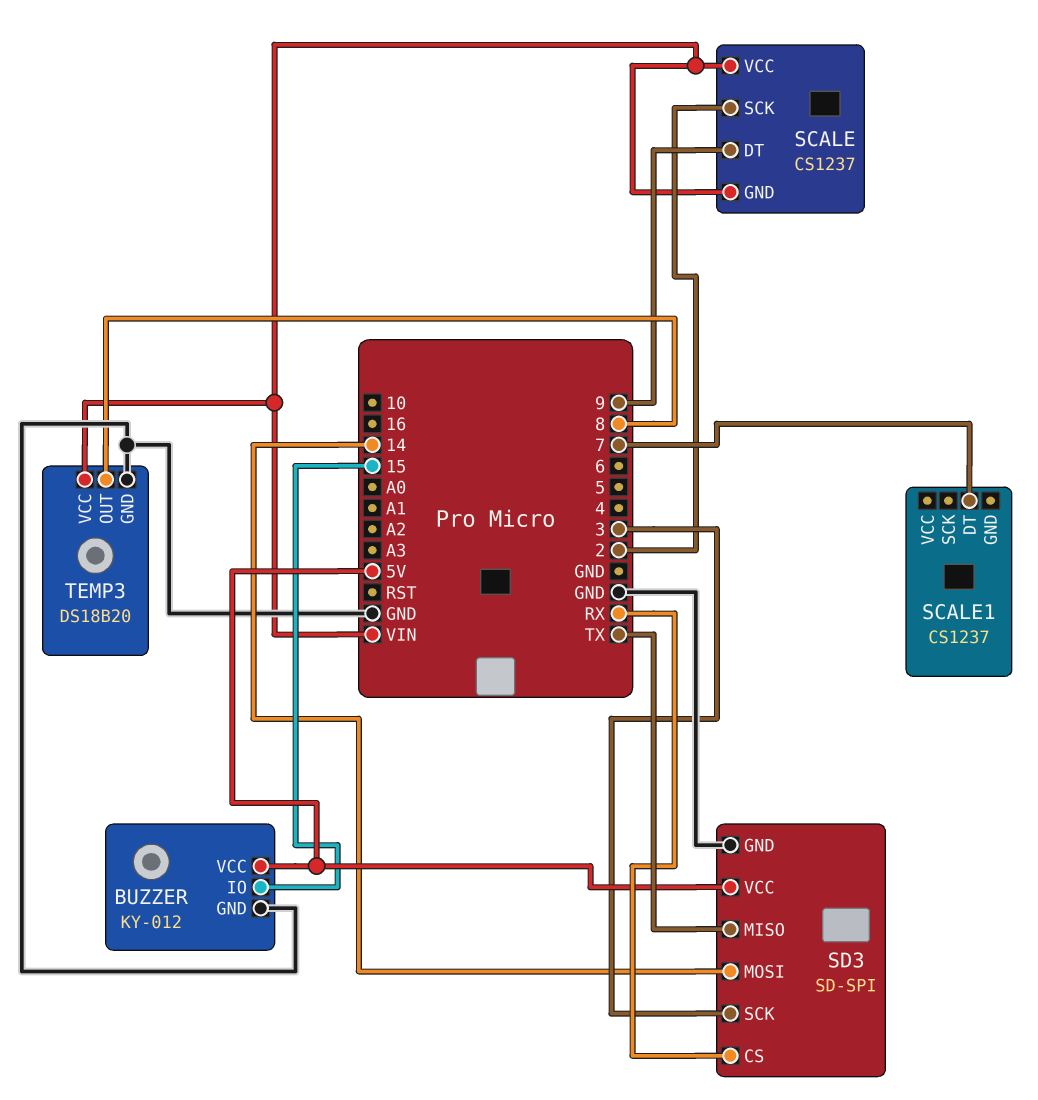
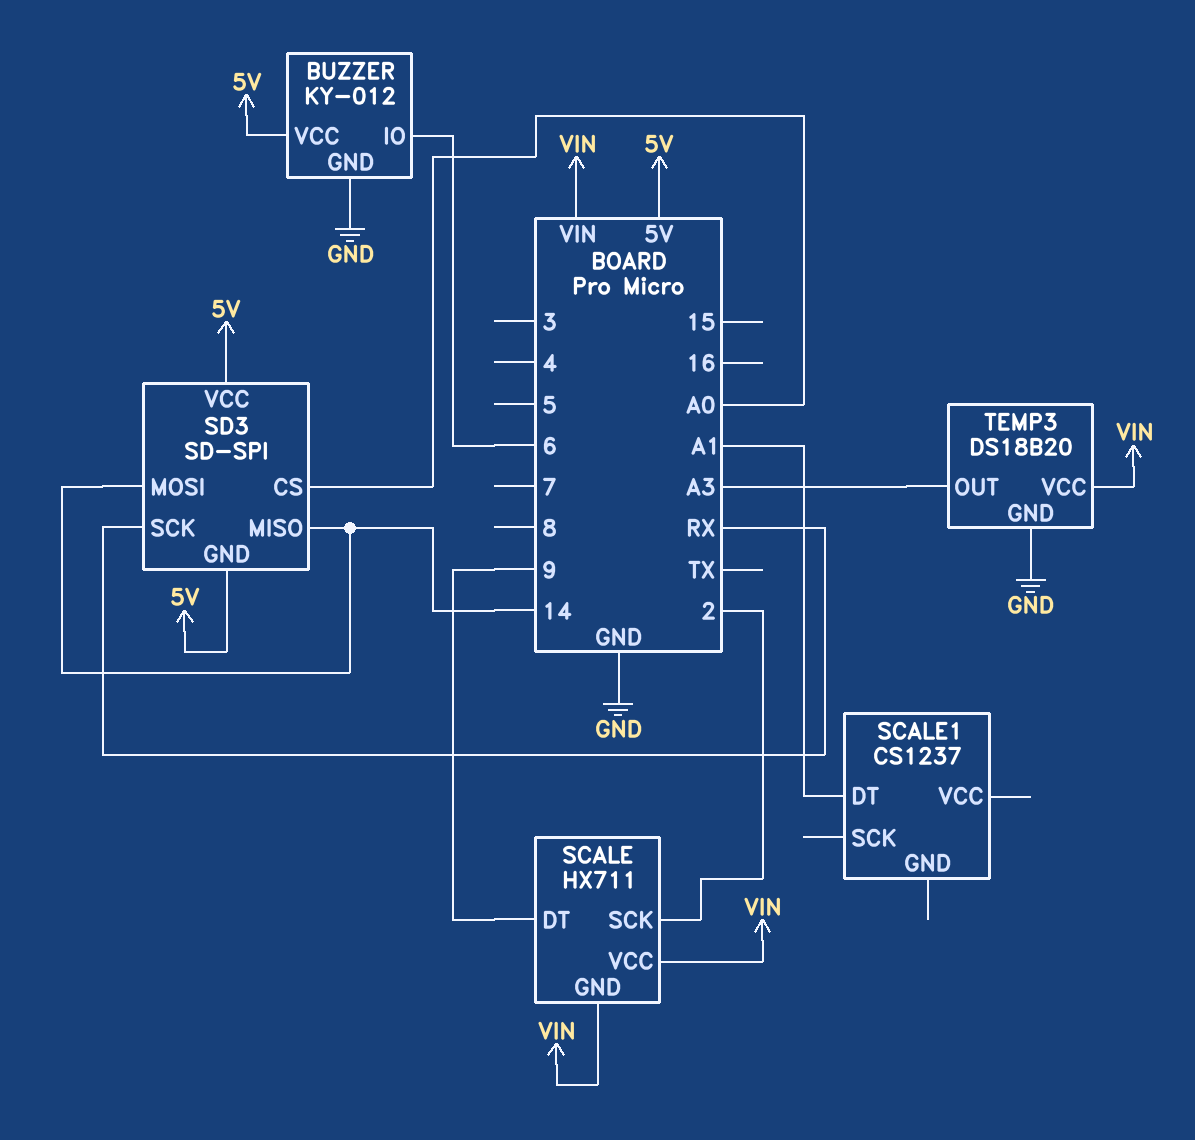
BUZZER pin IO: 15 -> 6
SCALE: CS1237 -> HX711
SCALE1 pin DT: 7 -> A1
SD3 pin CS: RX -> A0
SD3 pin GND: GND -> 5V
SD3 pin MISO: TX -> 14
SD3 pin SCK: 3 -> RX
TEMP3 pin OUT: 8 -> A3

